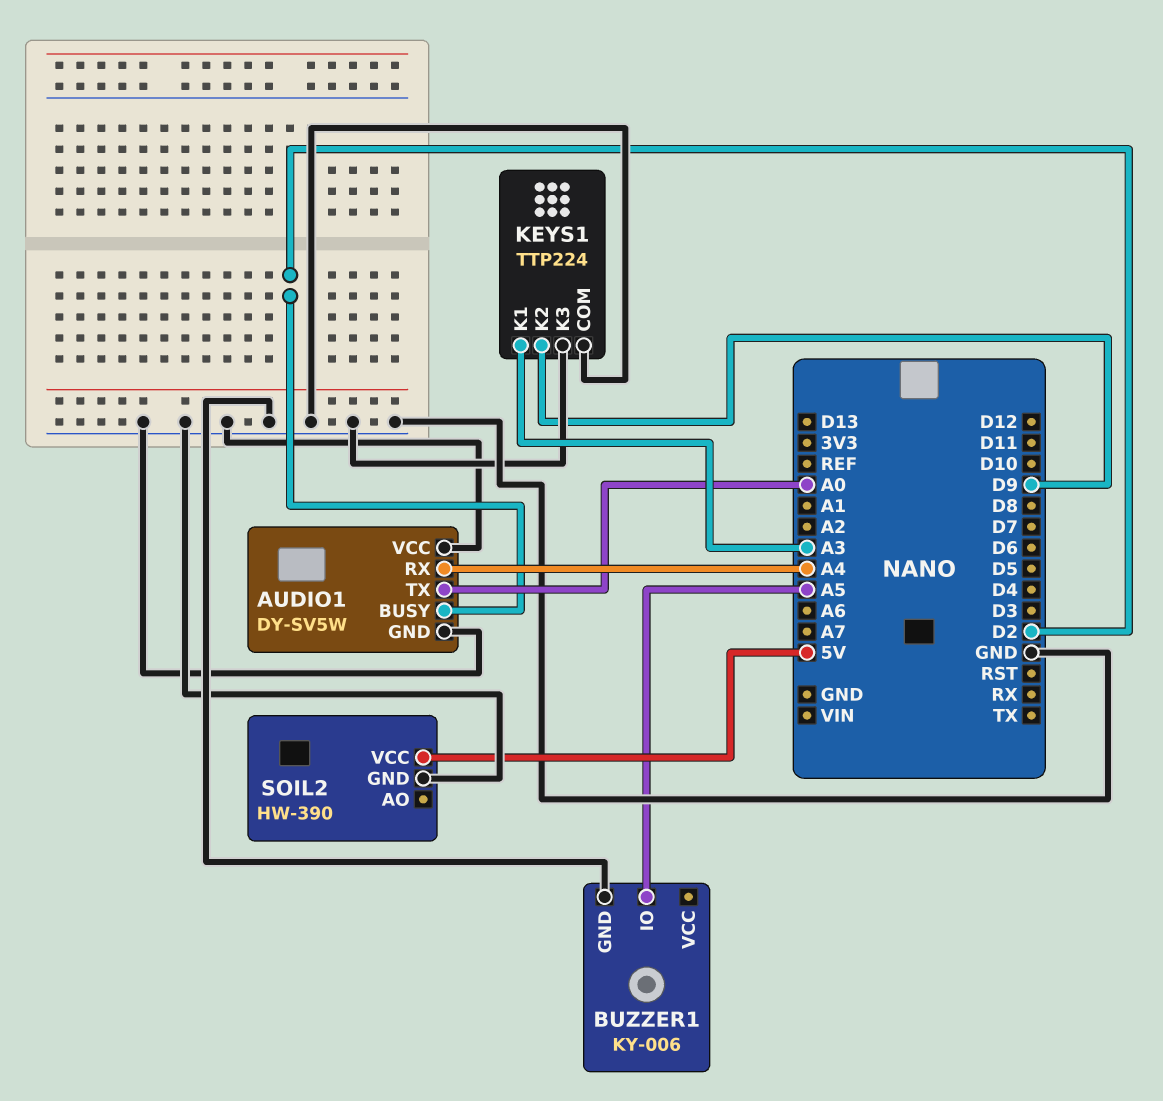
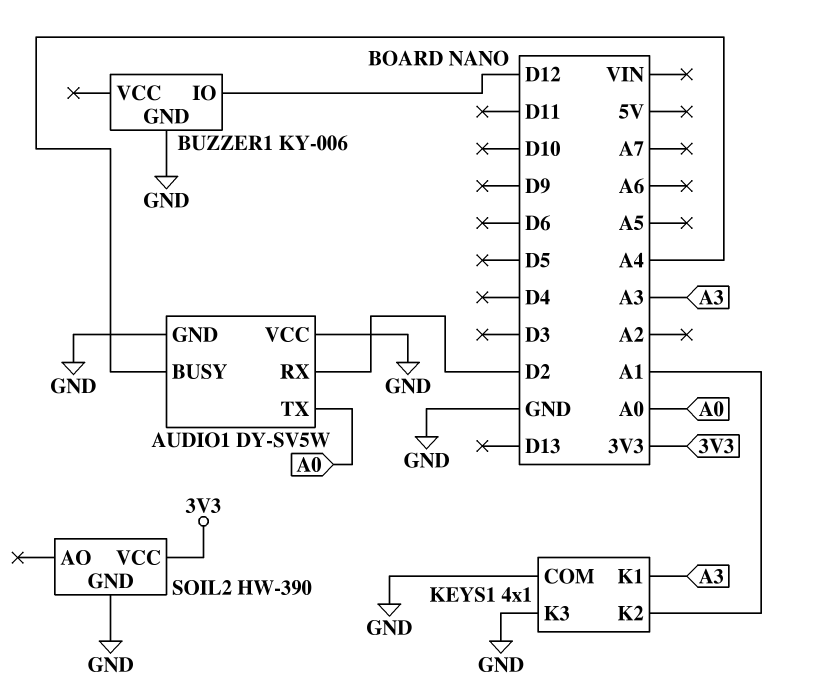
AUDIO1 pin BUSY: D2 -> A4
AUDIO1 pin RX: A4 -> D2
BUZZER1 pin IO: A5 -> D12
KEYS1: TTP224 -> 4x1
KEYS1 pin K2: D9 -> A1
SOIL2 pin VCC: 5V -> 3V3

